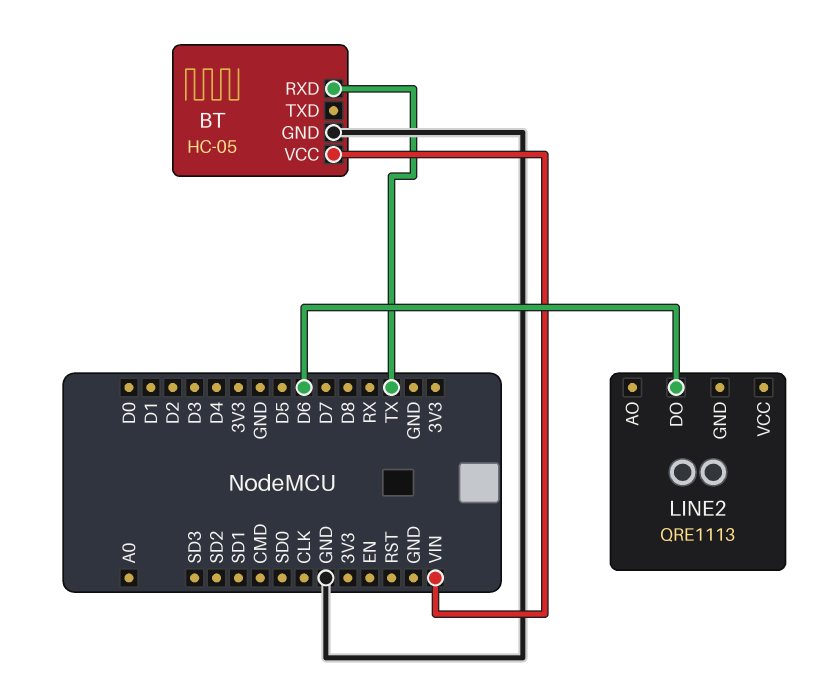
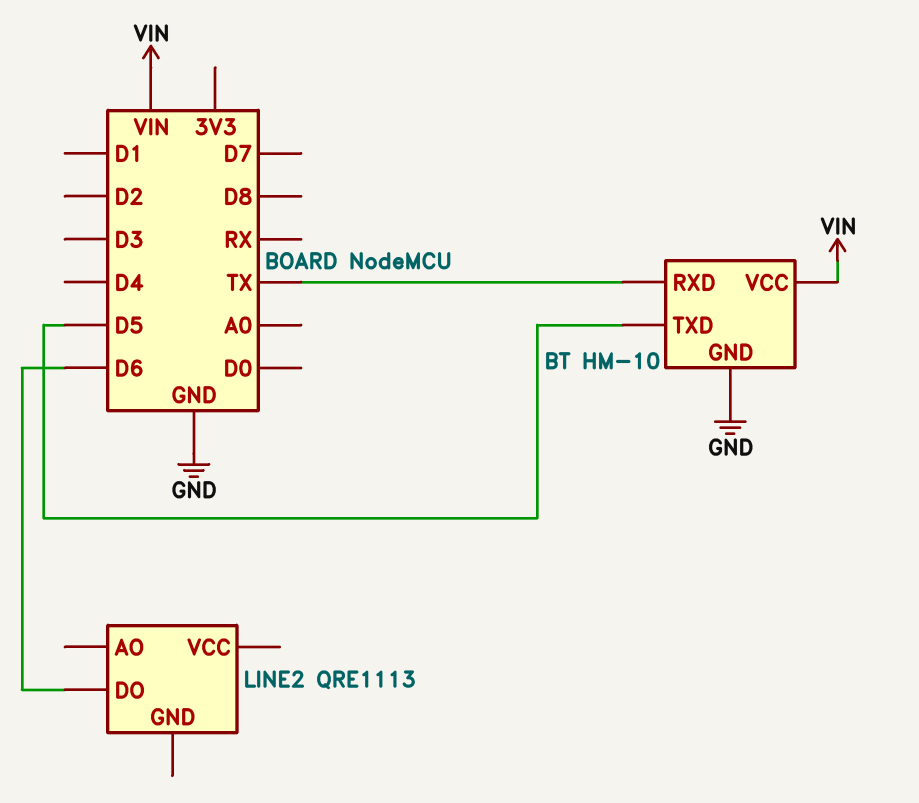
BT: HC-05 -> HM-10
BT pin TXD: none -> D5

